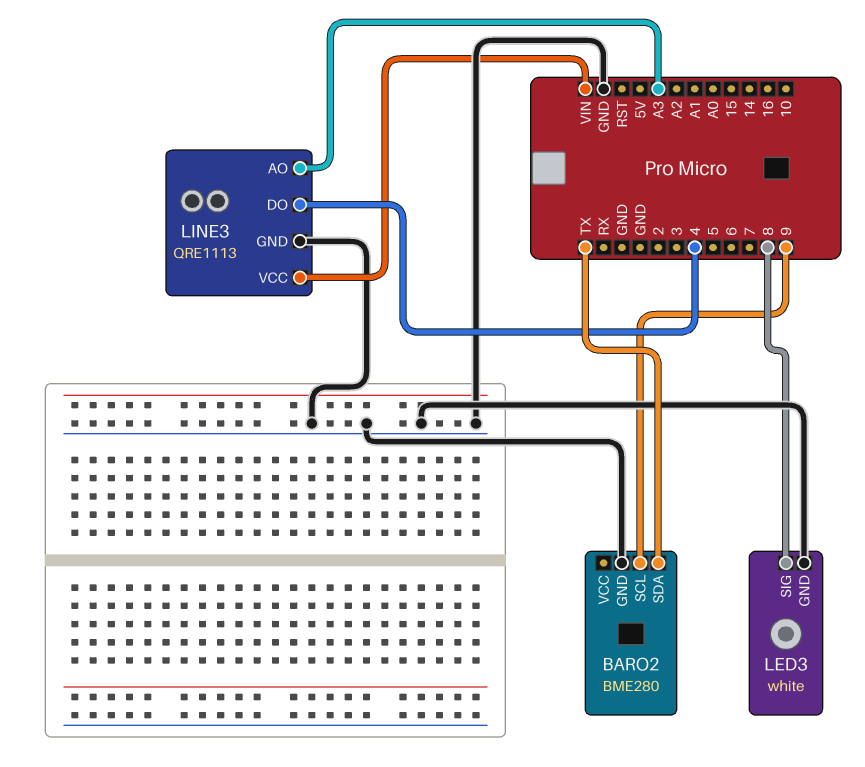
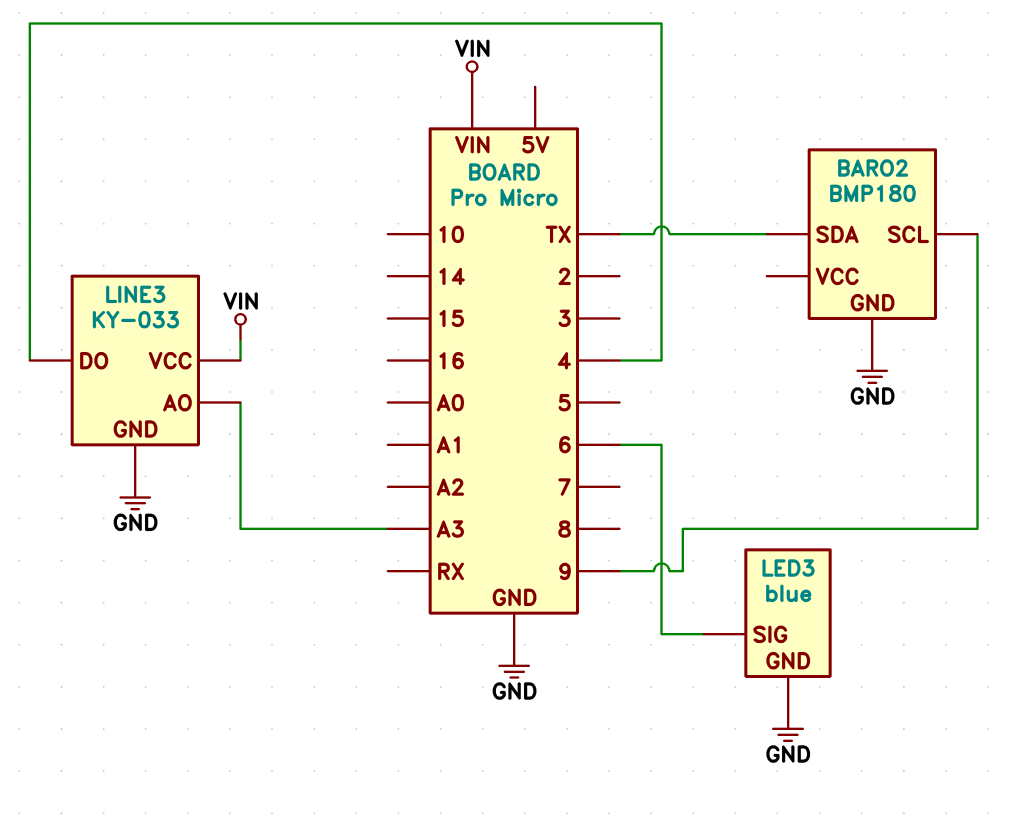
BARO2: BME280 -> BMP180
LED3: white -> blue
LED3 pin SIG: 8 -> 6
LINE3: QRE1113 -> KY-033

